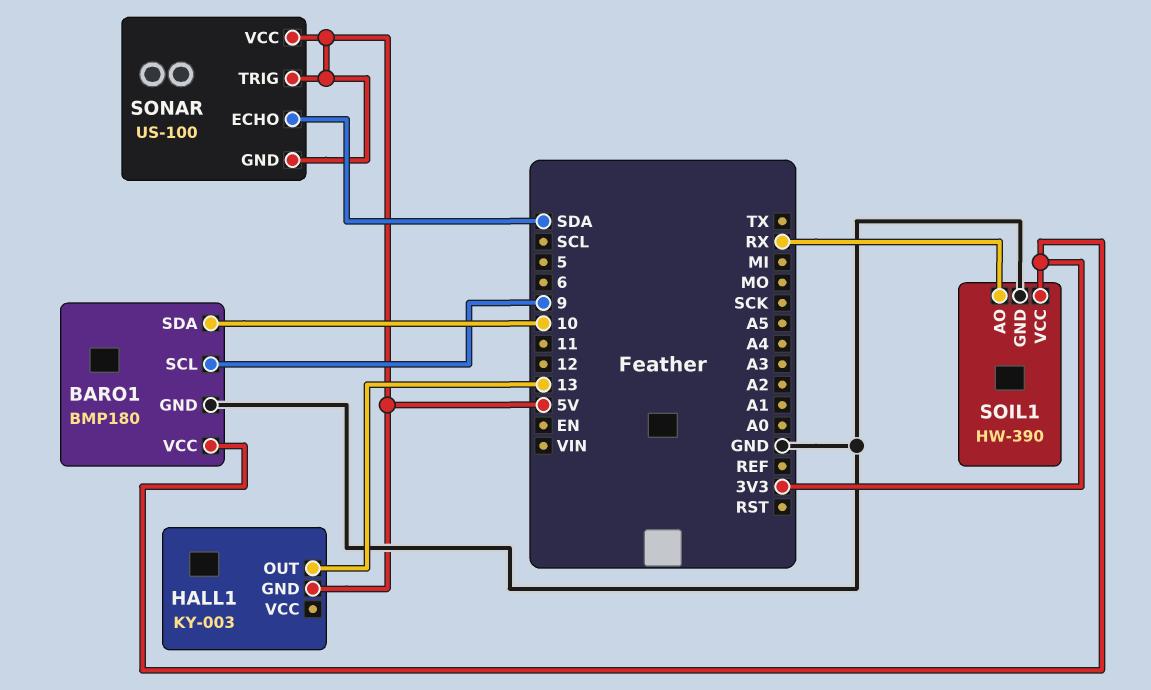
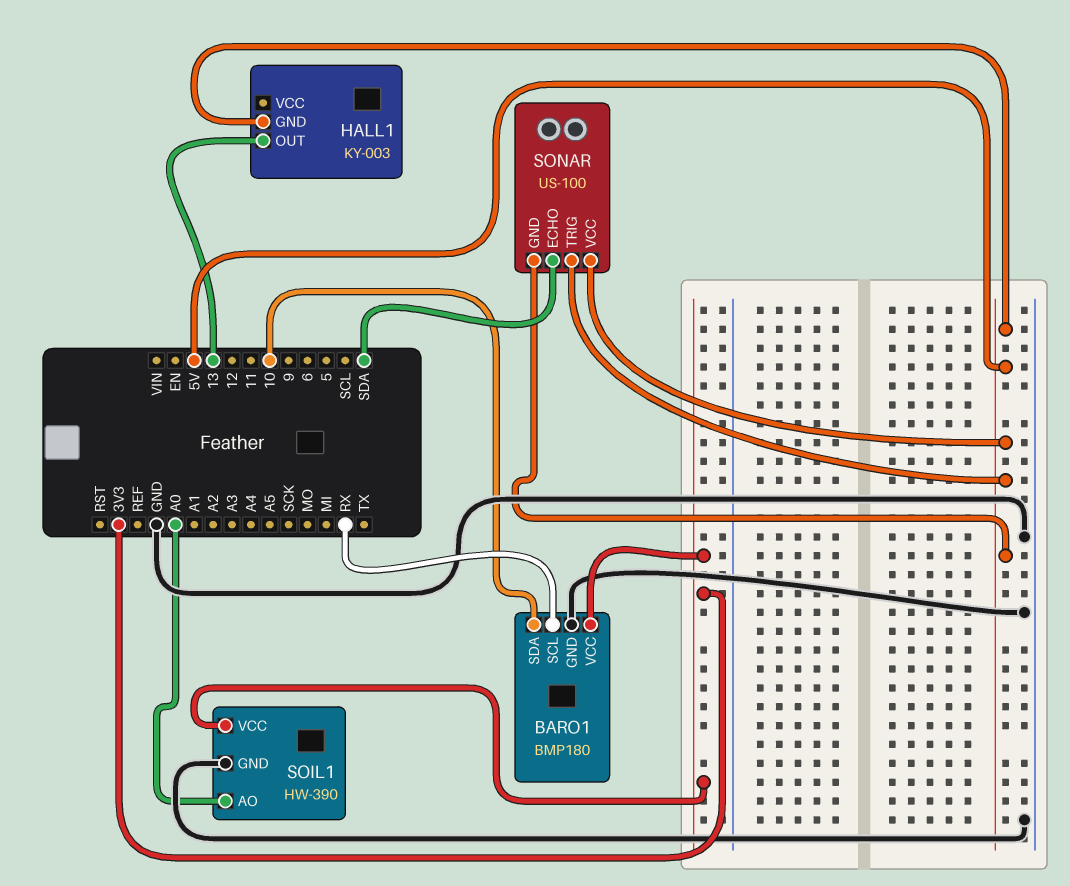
BARO1 pin SCL: 9 -> RX
SOIL1 pin AO: RX -> A0

